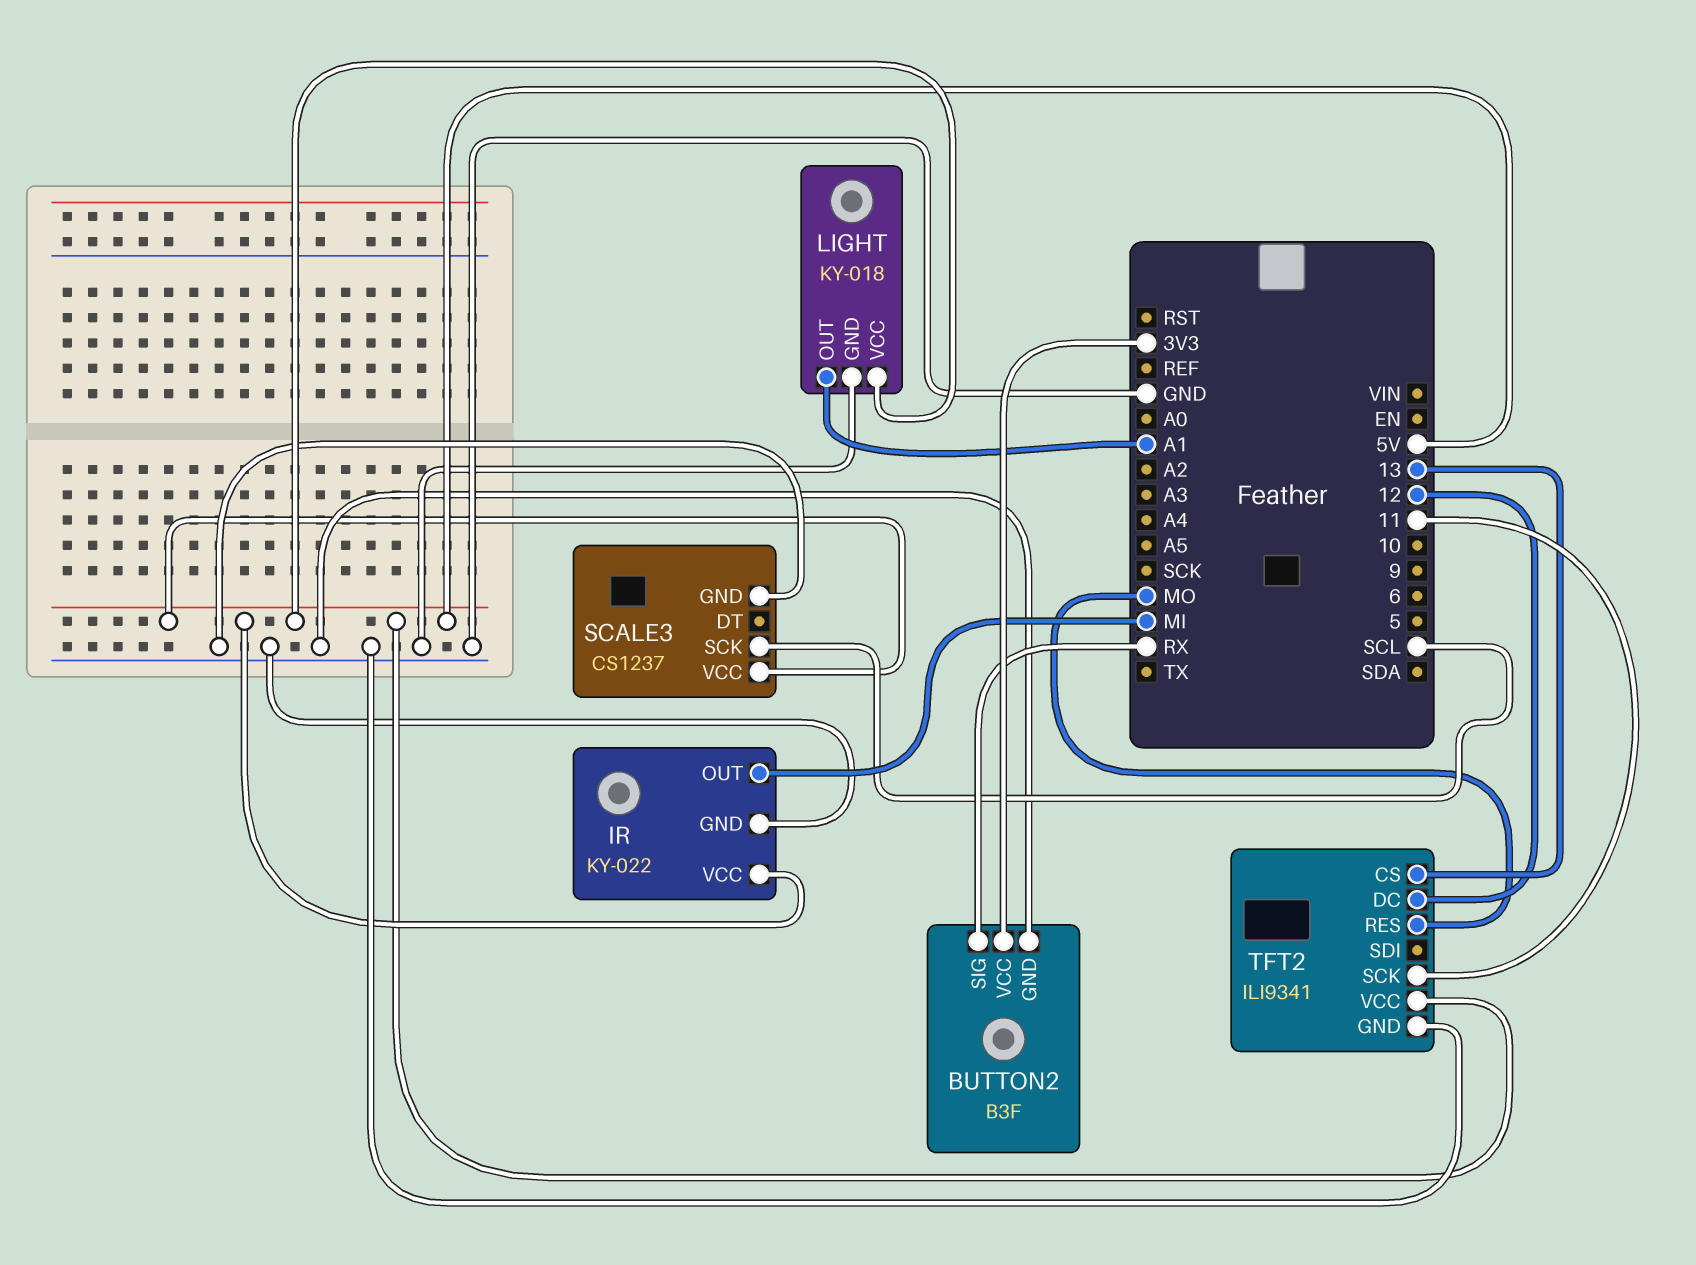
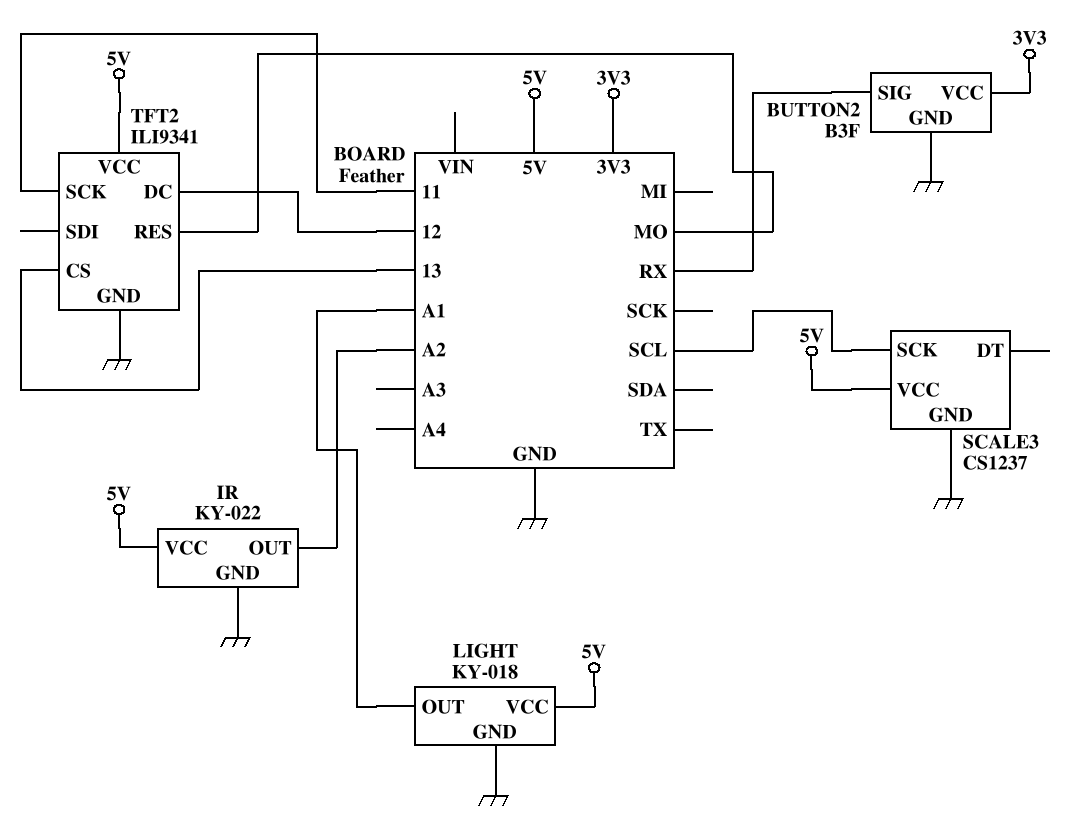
IR pin OUT: MI -> A2

